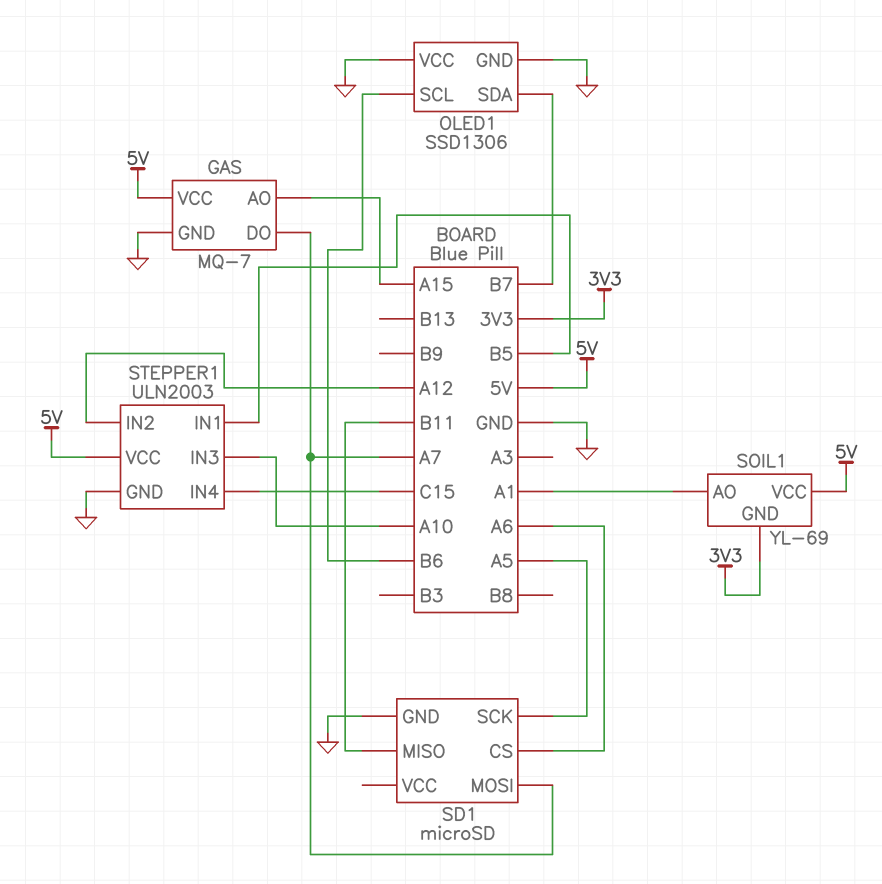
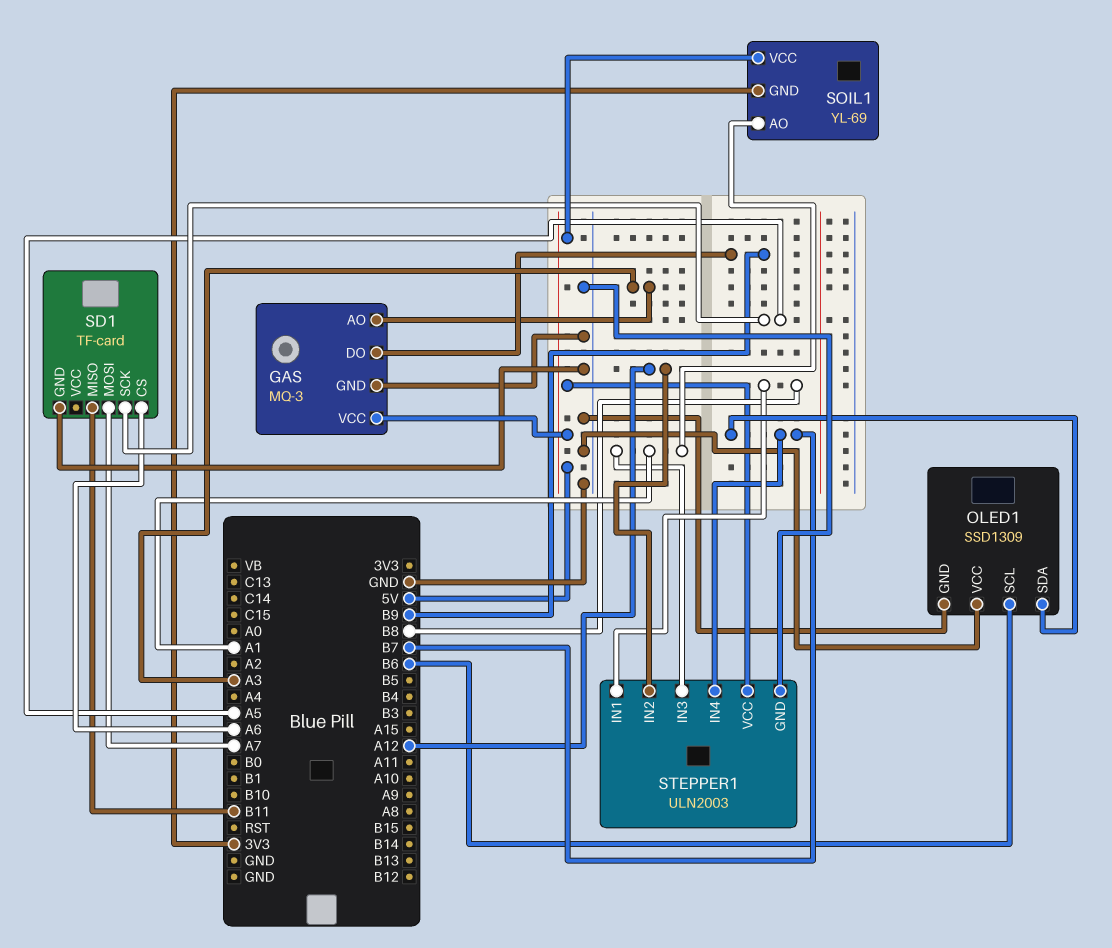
GAS: MQ-7 -> MQ-3
GAS pin AO: A15 -> A3
GAS pin DO: A7 -> B9
OLED1: SSD1306 -> SSD1309
SD1: microSD -> TF-card
STEPPER1 pin IN1: B5 -> B8
STEPPER1 pin IN3: A10 -> A1
STEPPER1 pin IN4: C15 -> B7

